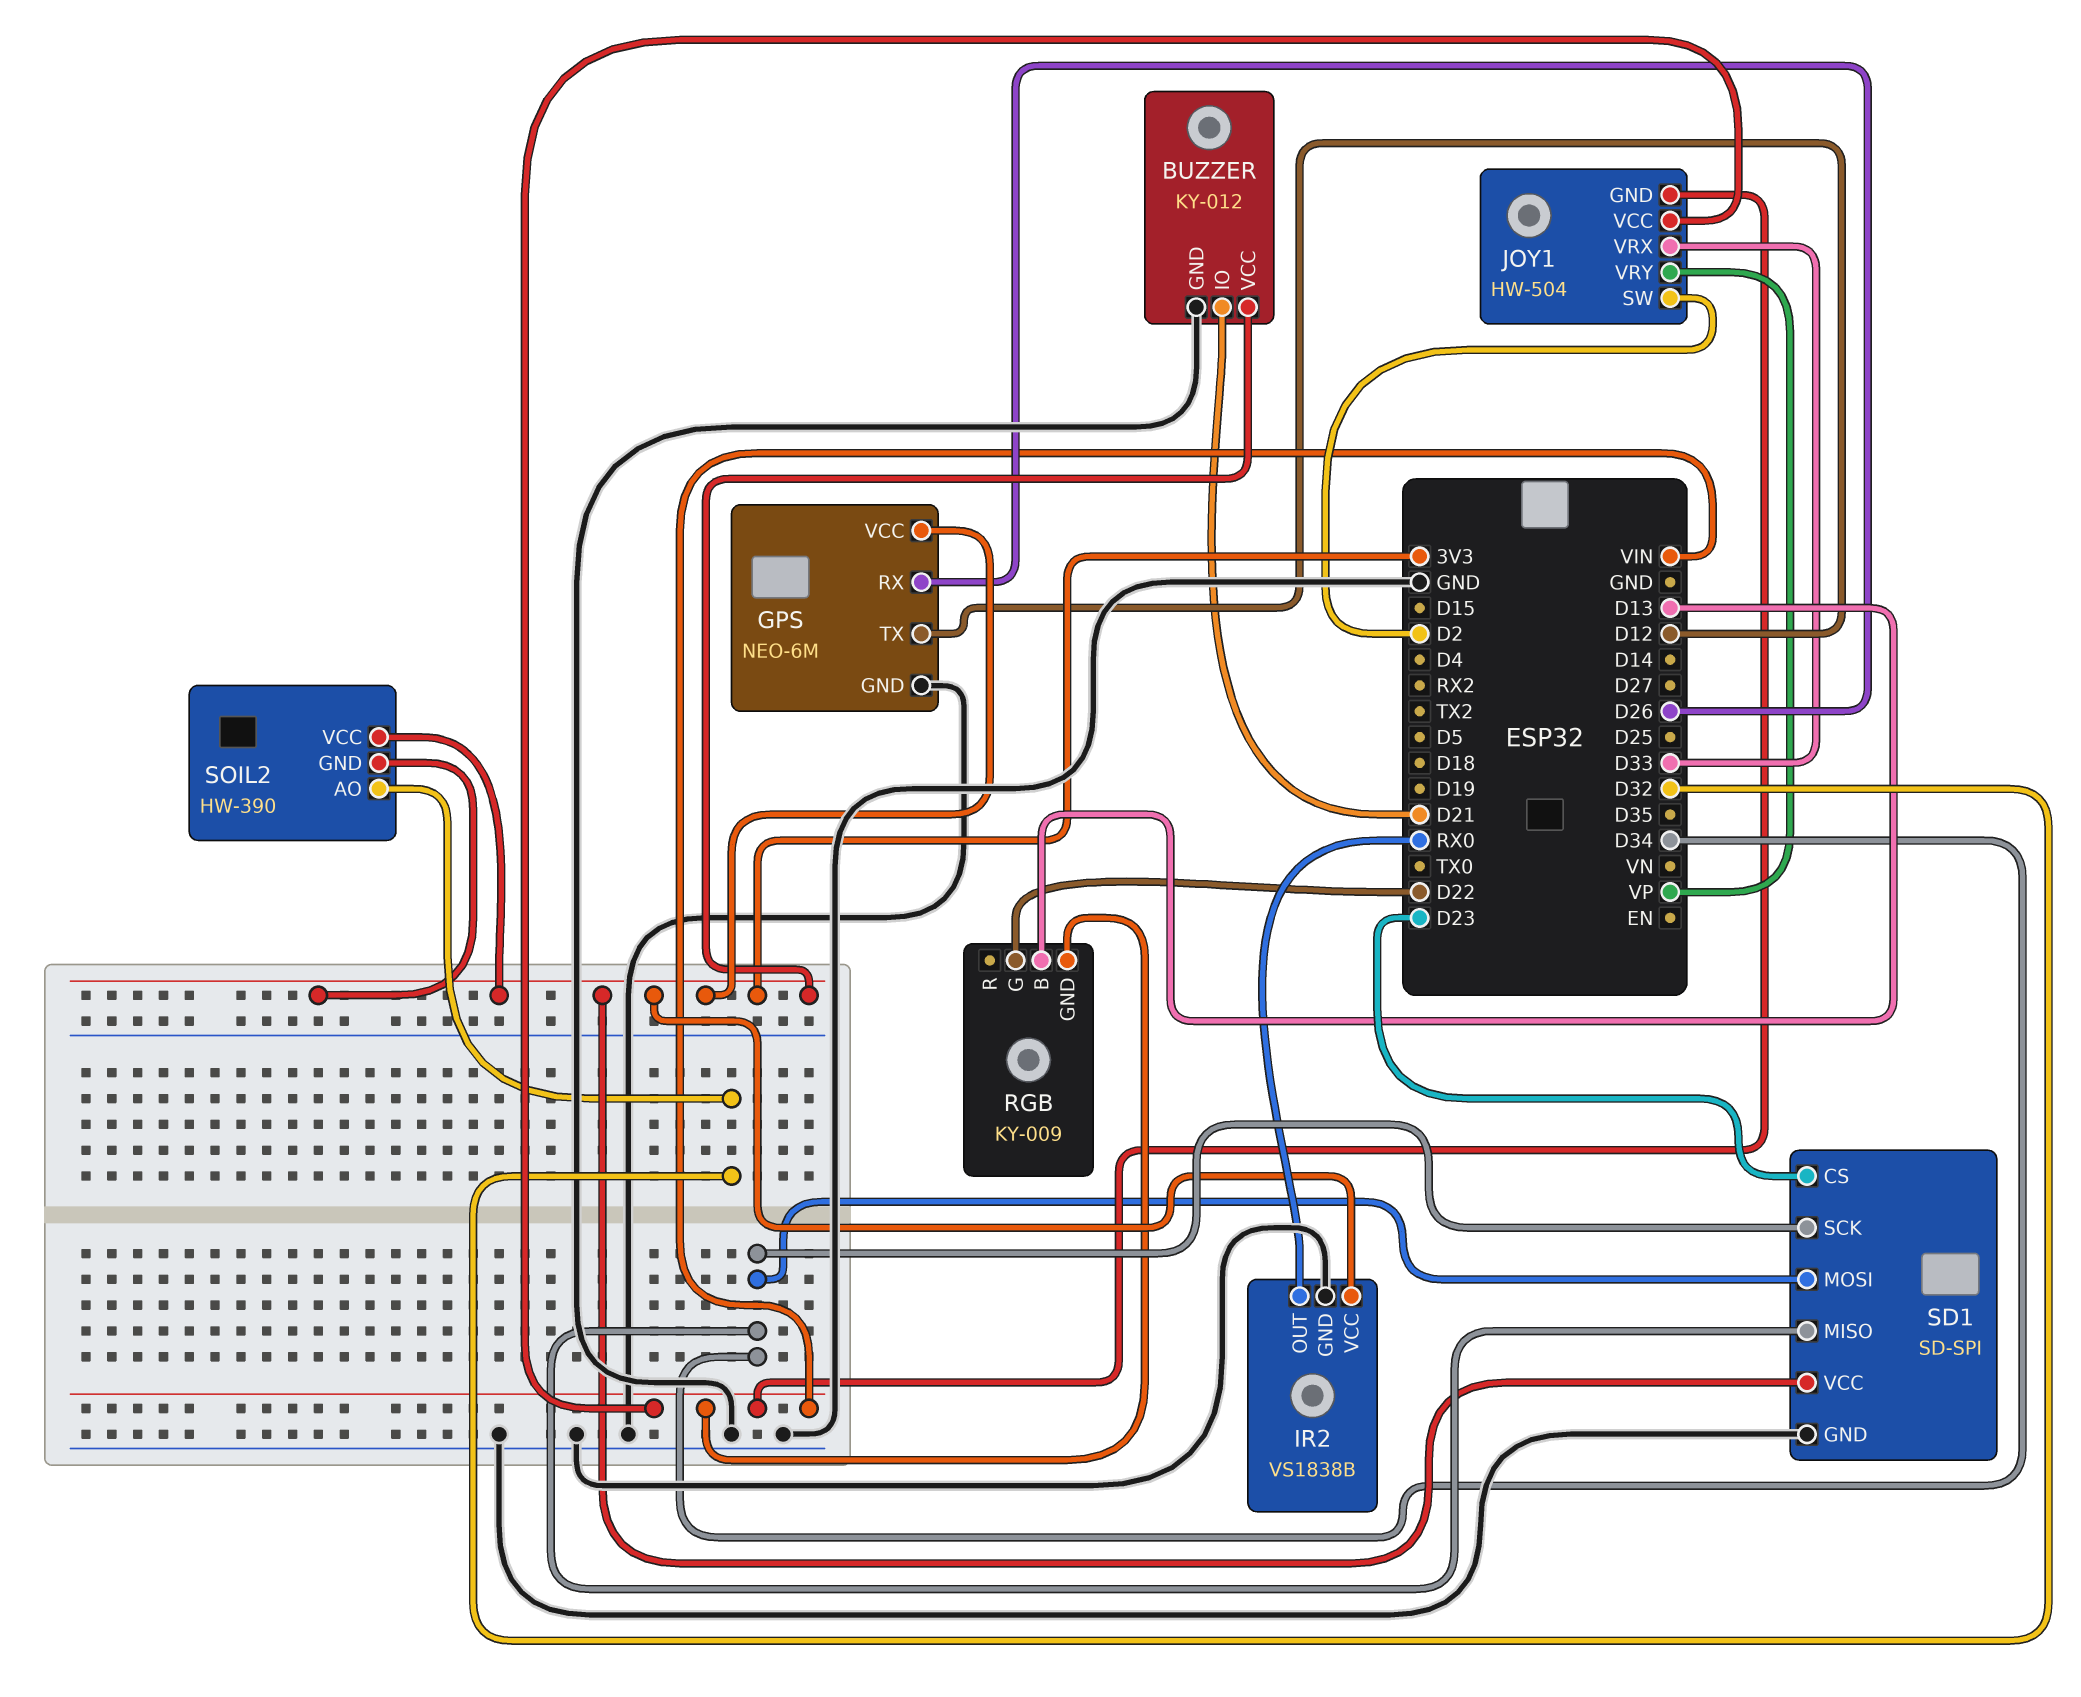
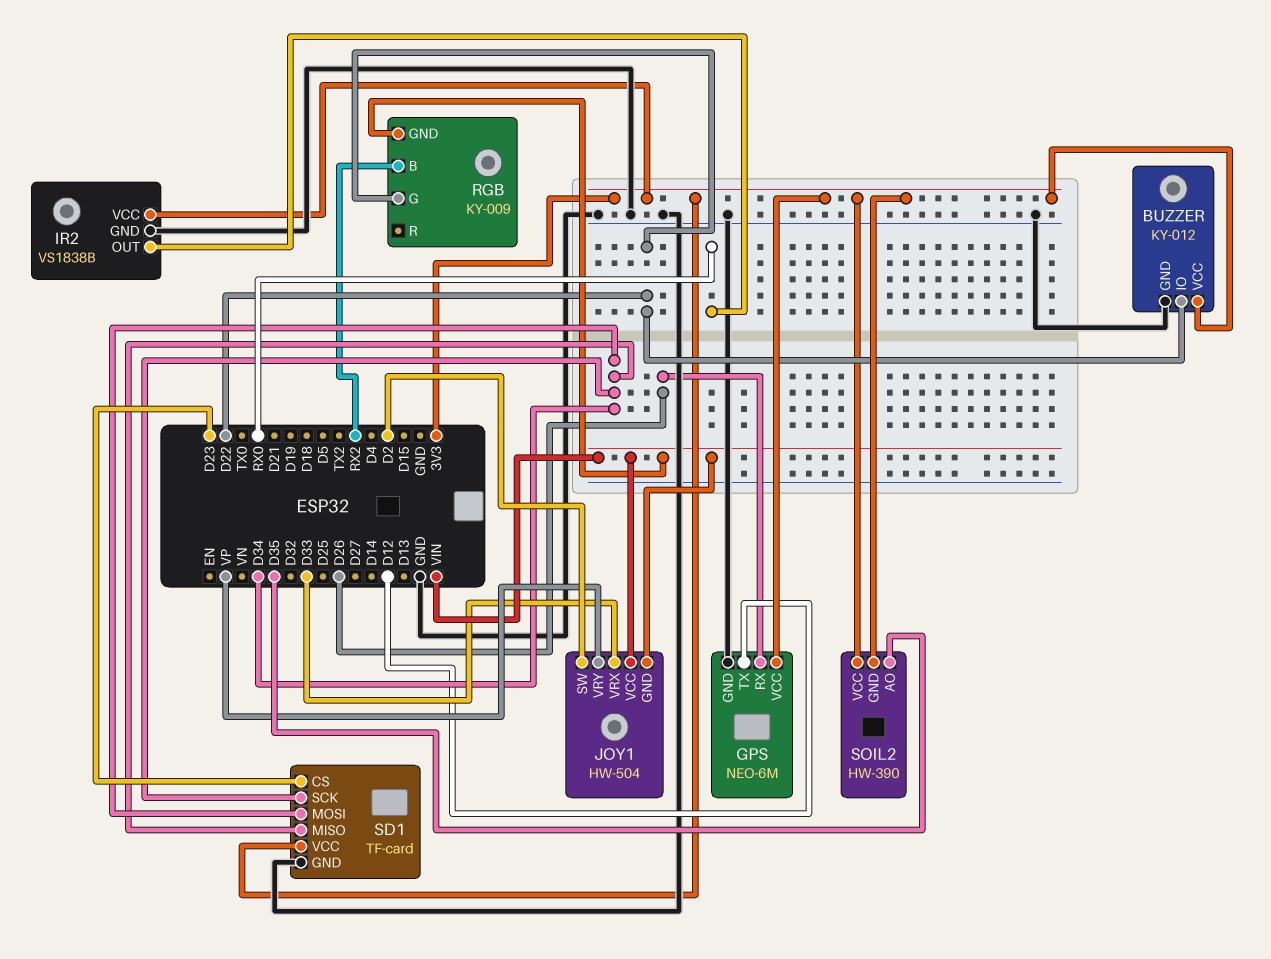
BUZZER pin IO: D21 -> D22
RGB pin B: D13 -> RX2
SD1: SD-SPI -> TF-card
SOIL2 pin AO: D32 -> D35

